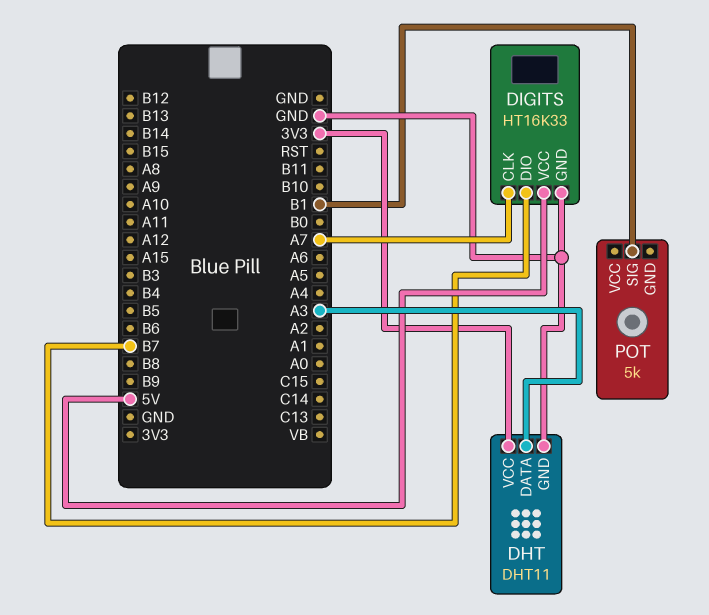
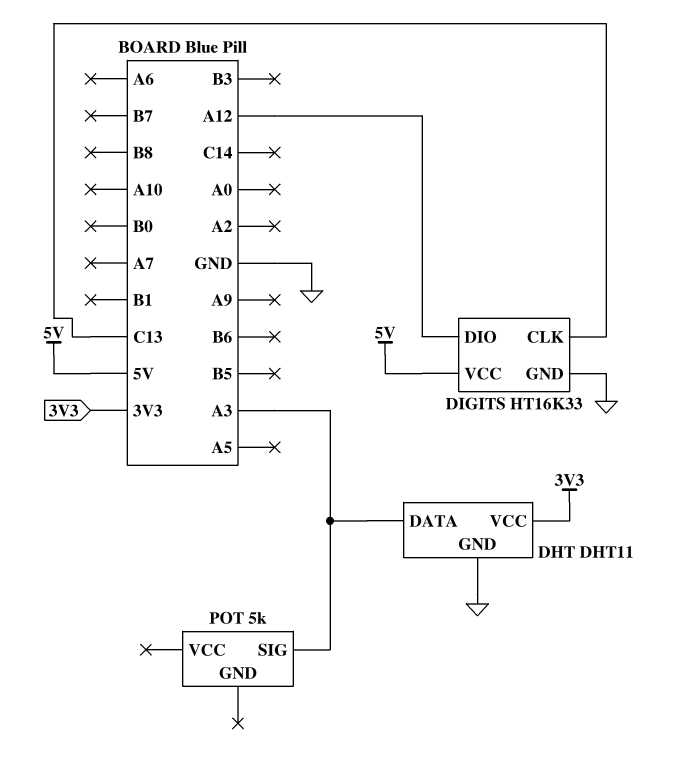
DIGITS pin CLK: A7 -> C13
DIGITS pin DIO: B7 -> A12
POT pin SIG: B1 -> A3

